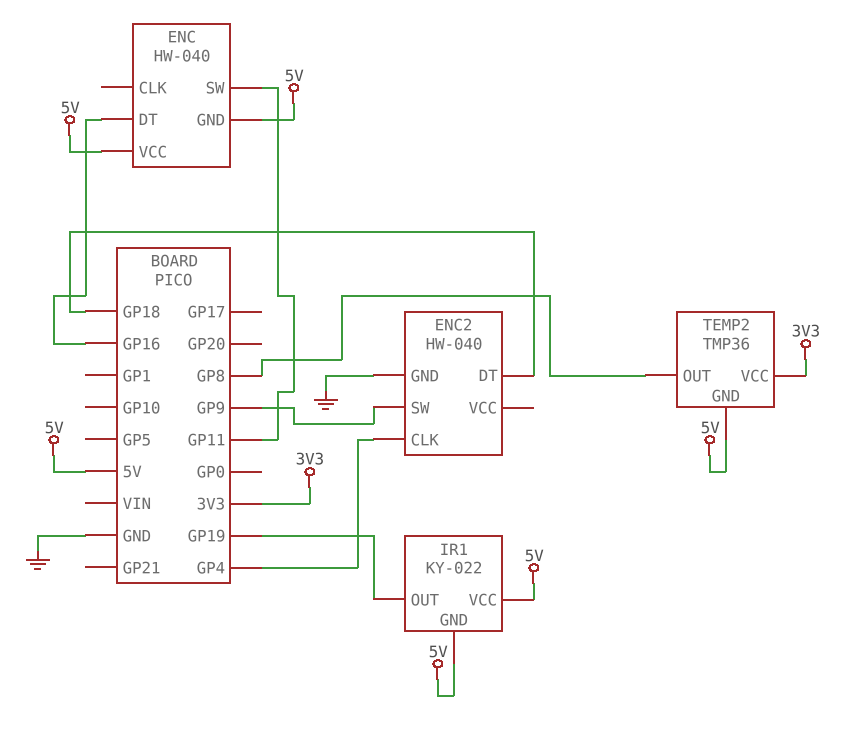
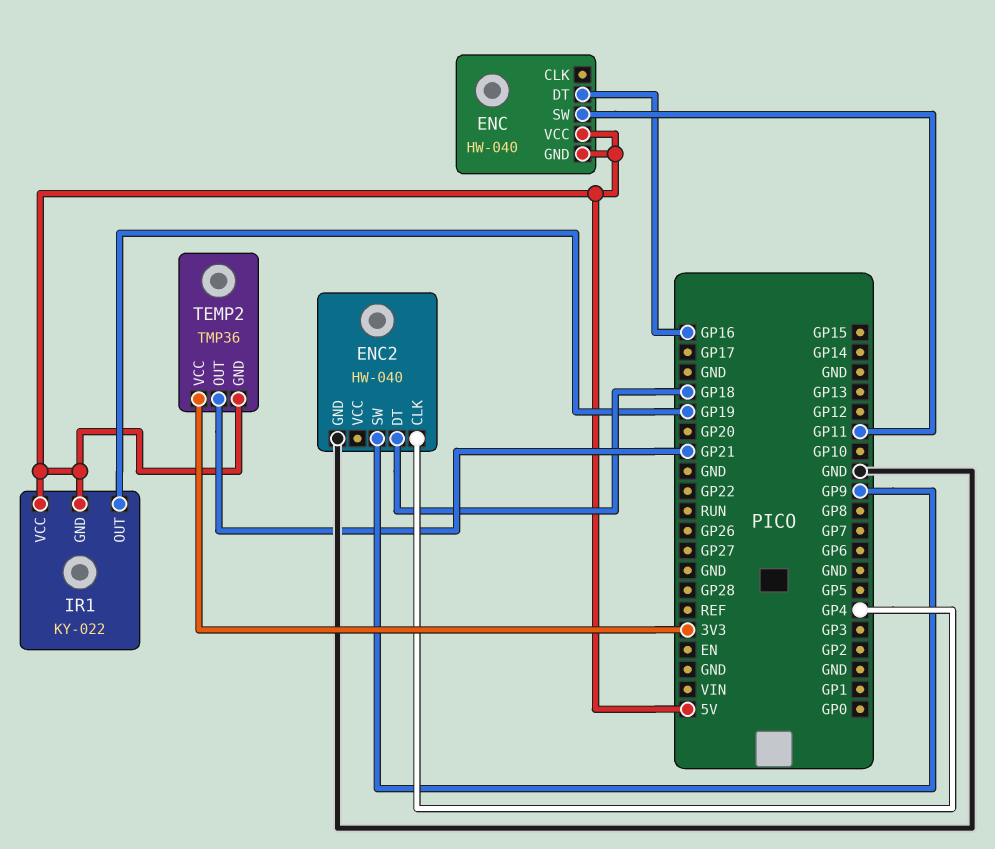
TEMP2 pin OUT: GP8 -> GP21

